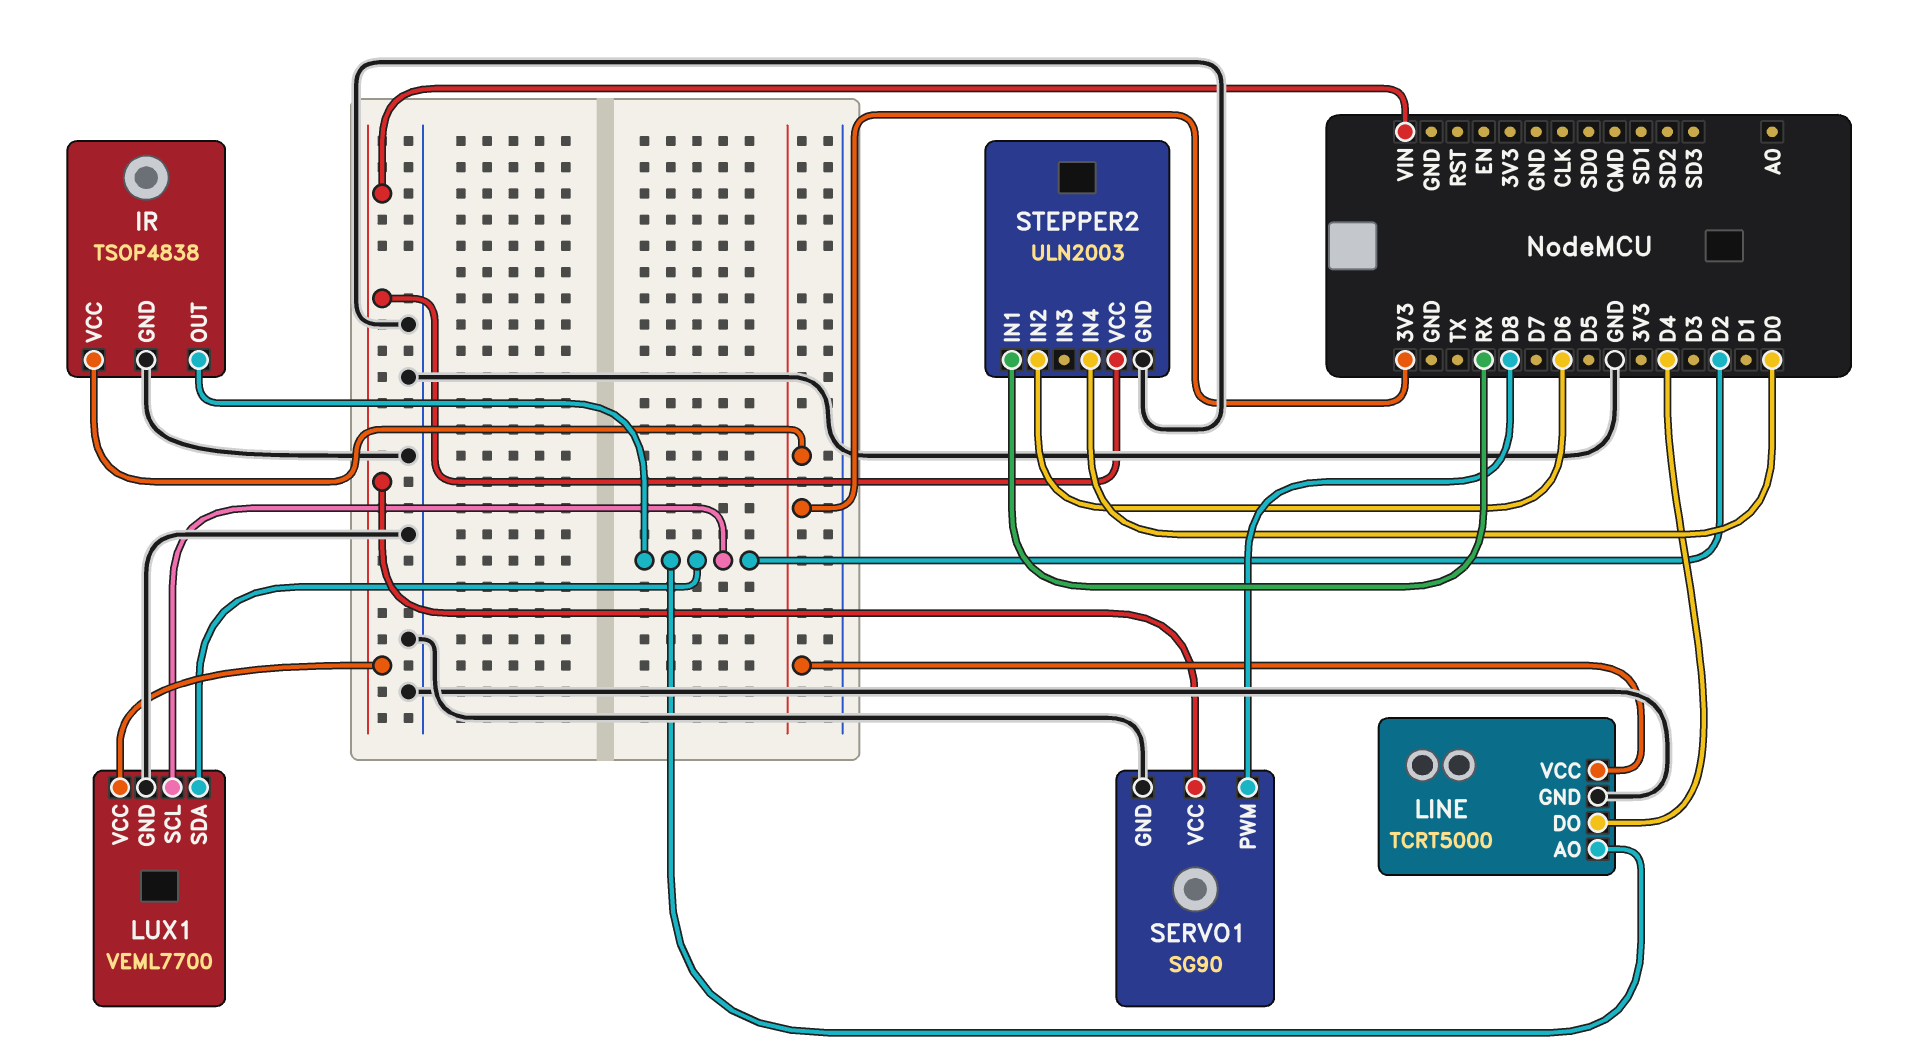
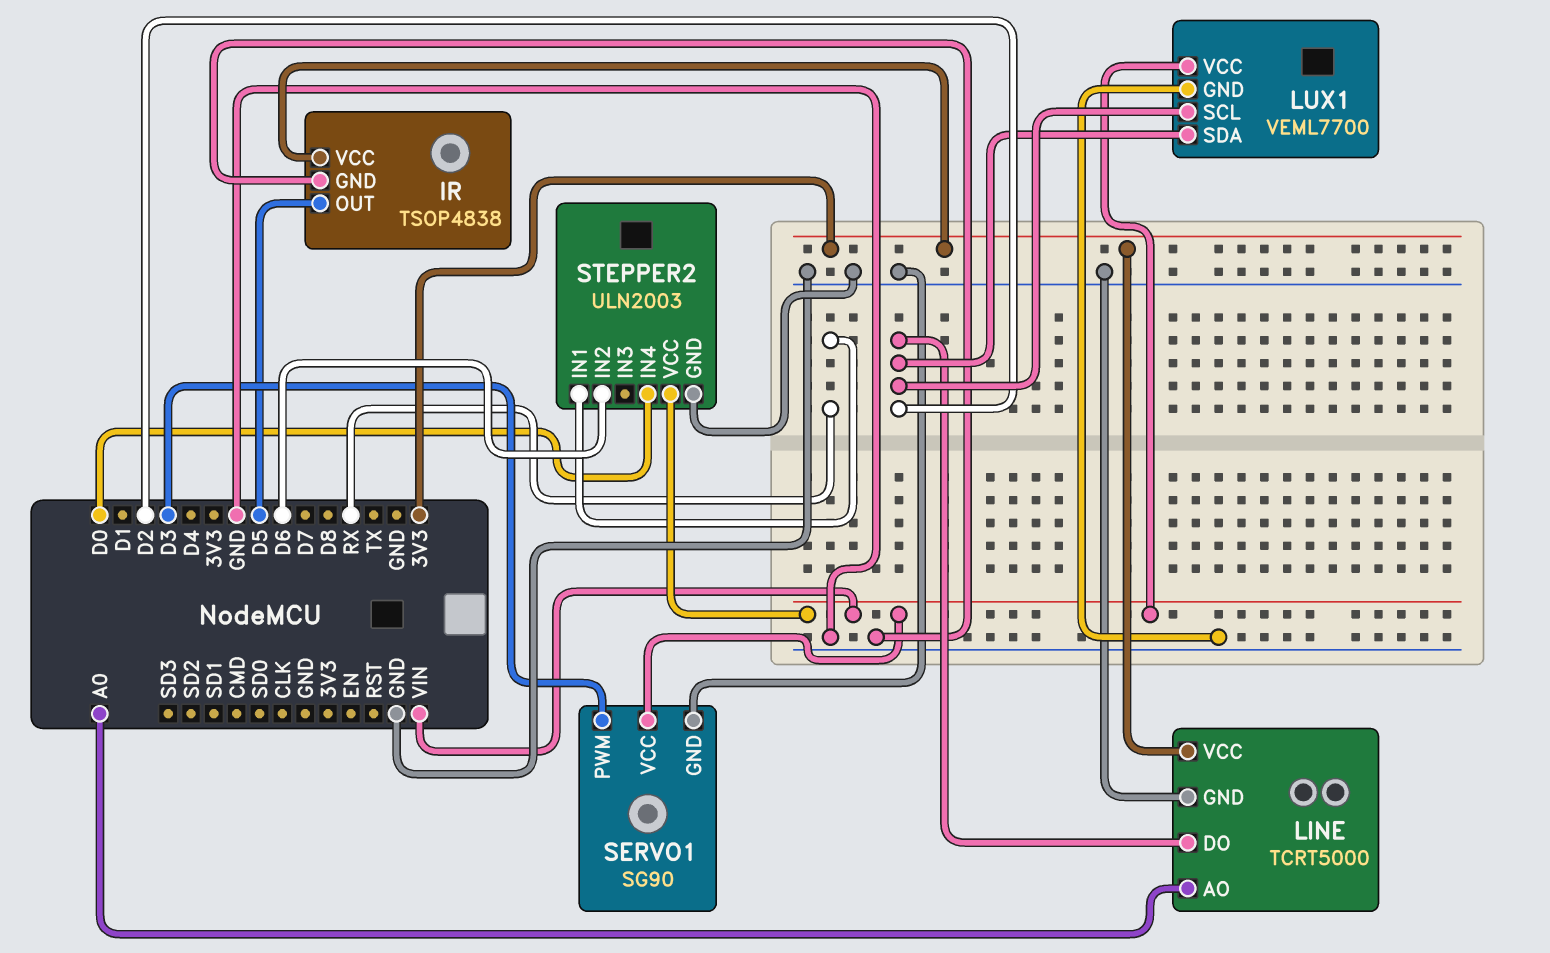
IR pin OUT: D2 -> D5
LINE pin AO: D2 -> A0
LINE pin DO: D4 -> D2
SERVO1 pin PWM: D8 -> D3

